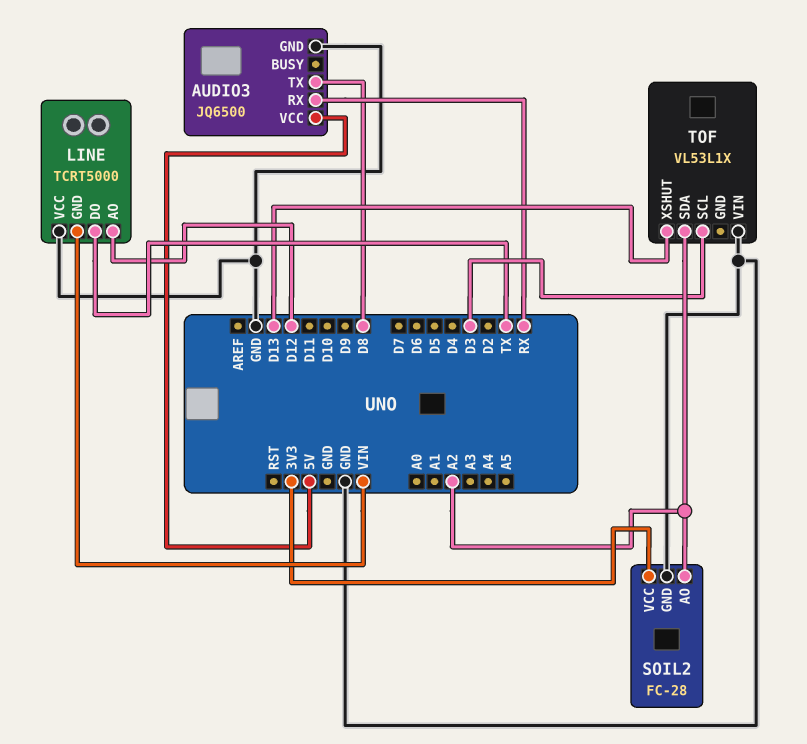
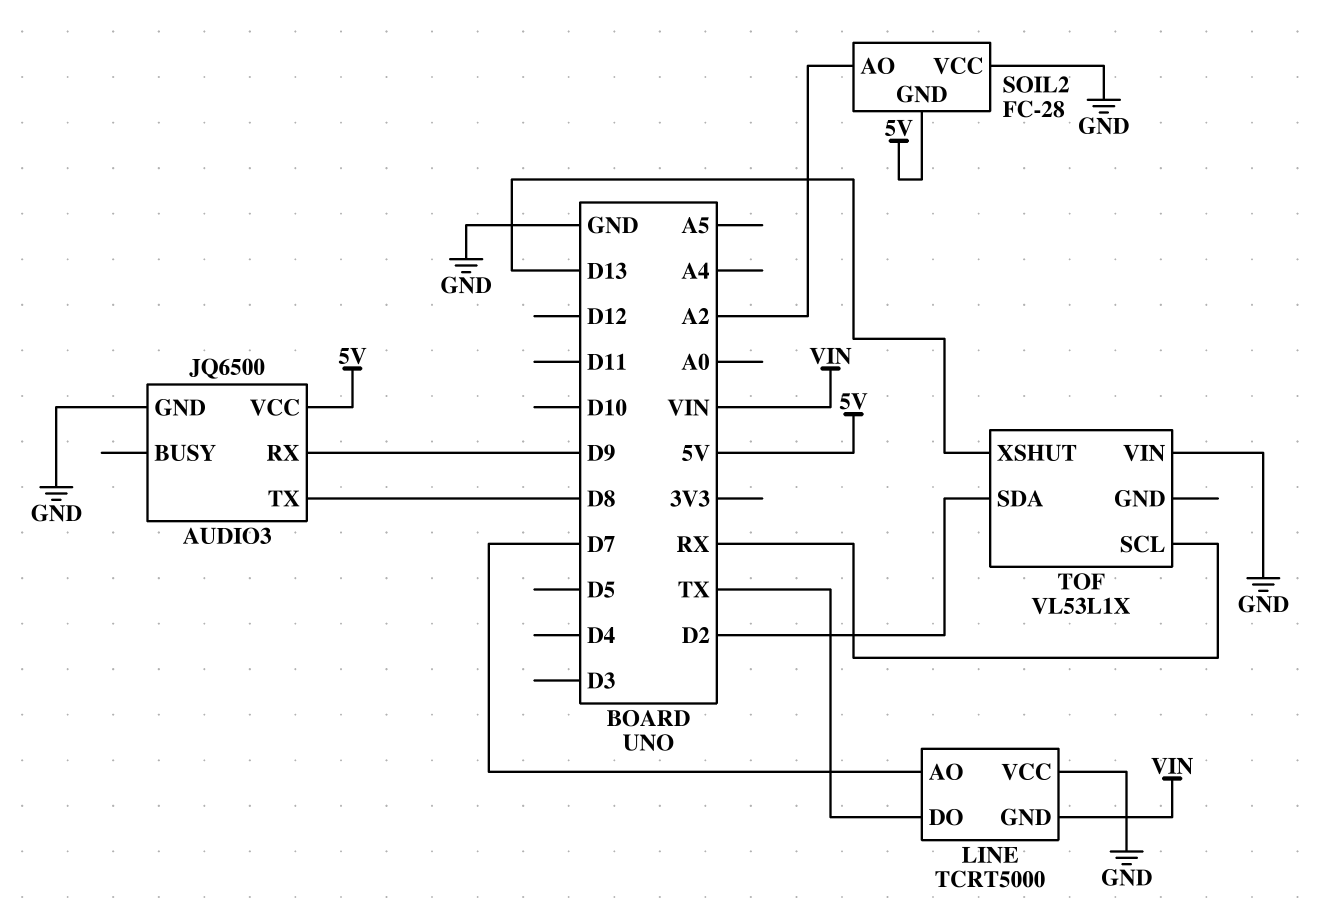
AUDIO3 pin RX: RX -> D9
LINE pin AO: D12 -> D7
SOIL2 pin GND: GND -> 5V
SOIL2 pin VCC: 3V3 -> GND
TOF pin SCL: D3 -> RX
TOF pin SDA: A2 -> D2

